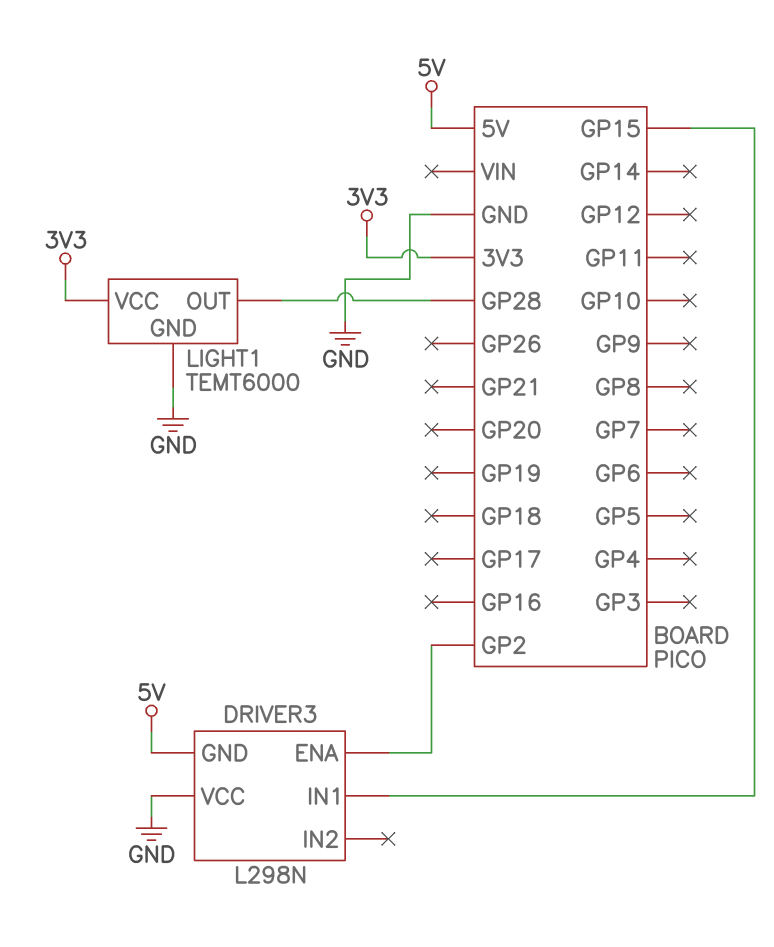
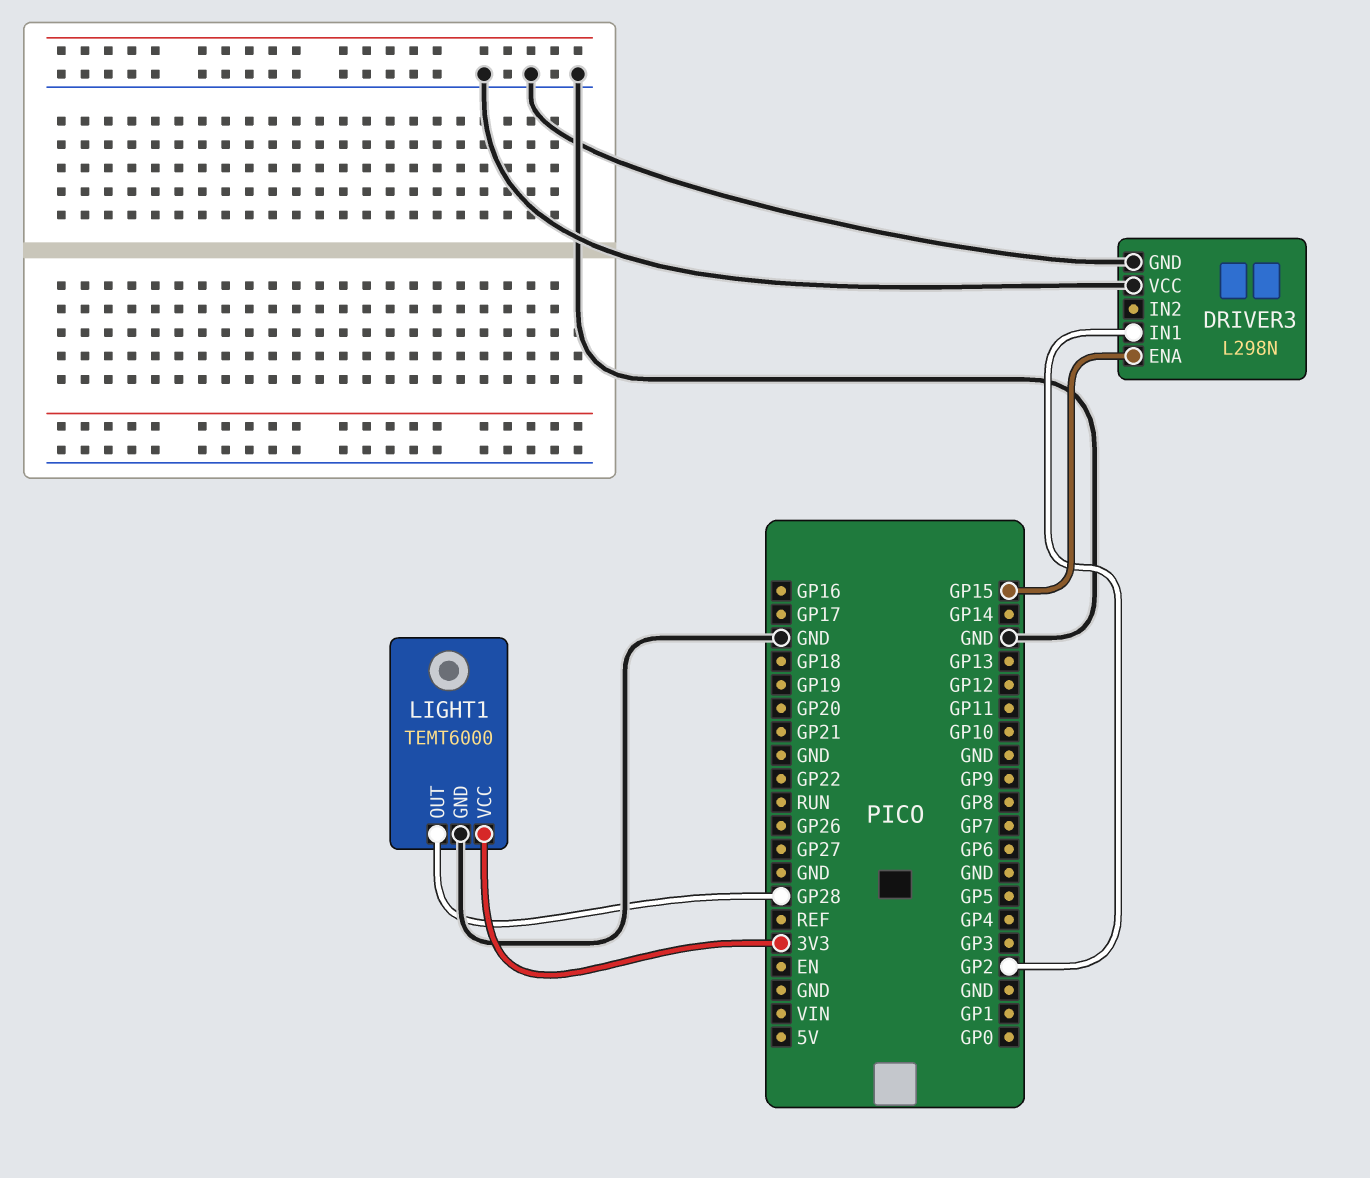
DRIVER3 pin ENA: GP2 -> GP15
DRIVER3 pin GND: 5V -> GND
DRIVER3 pin IN1: GP15 -> GP2

